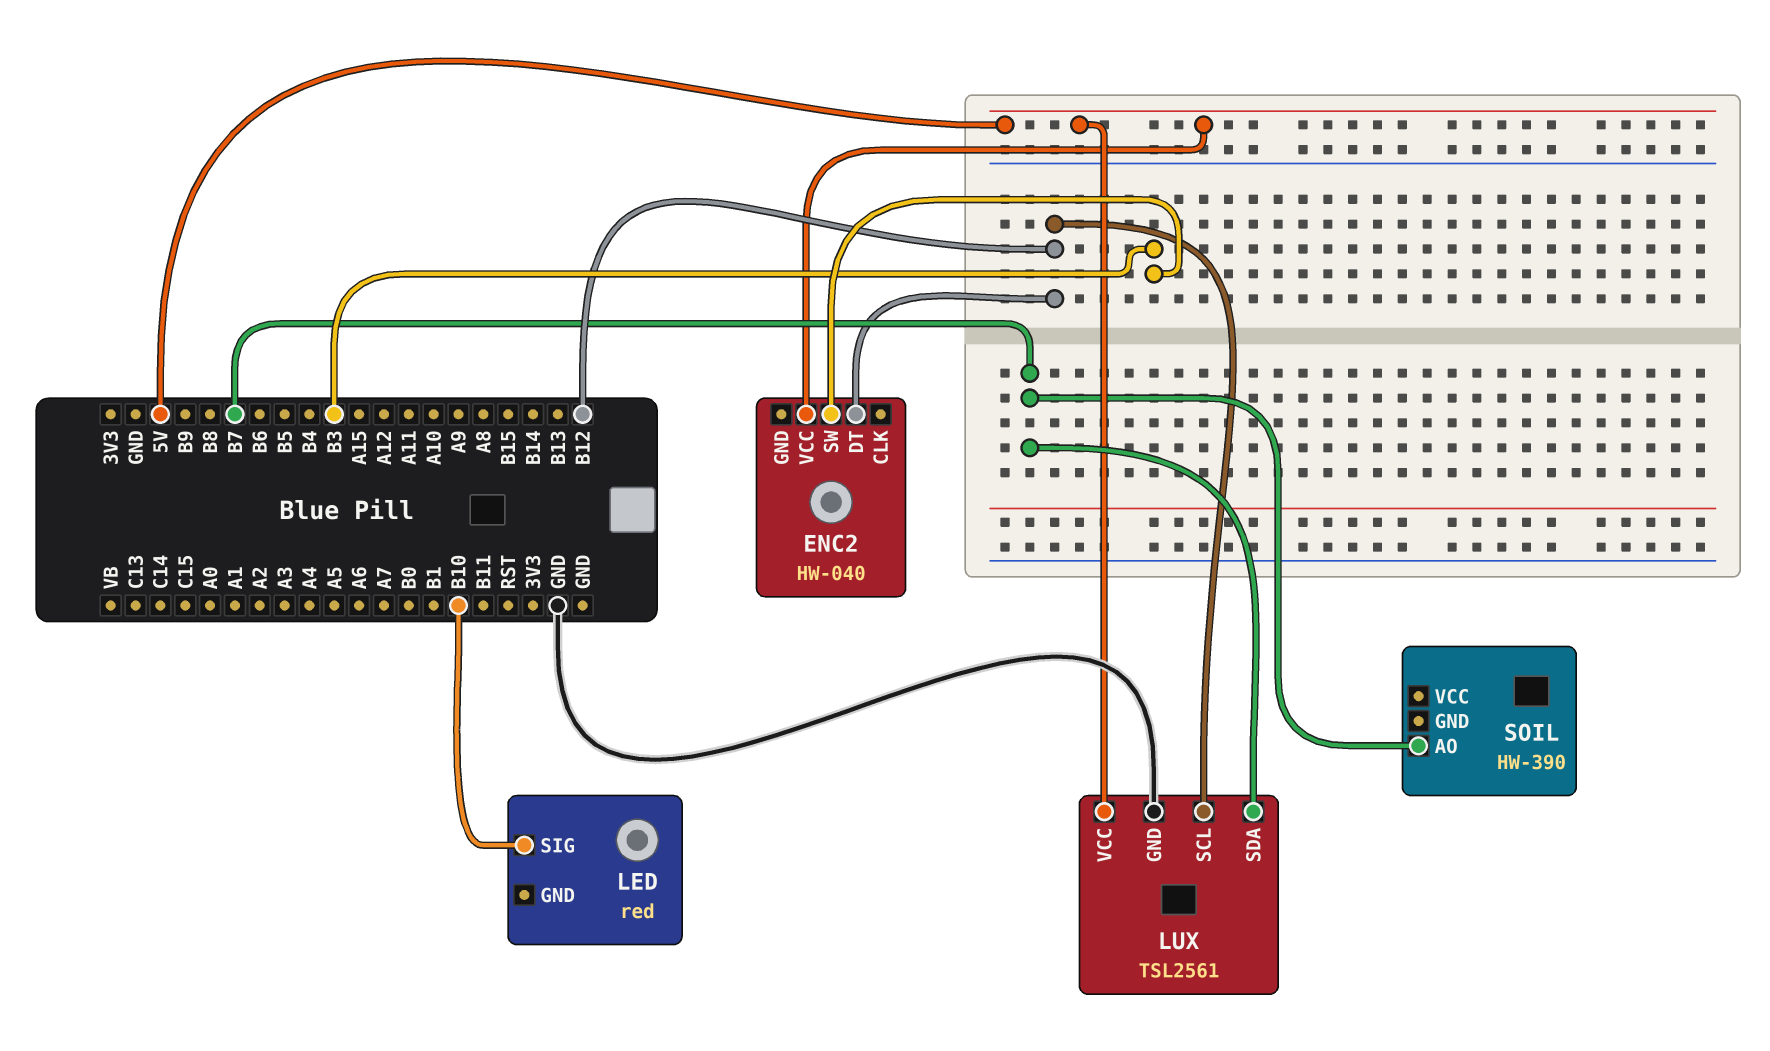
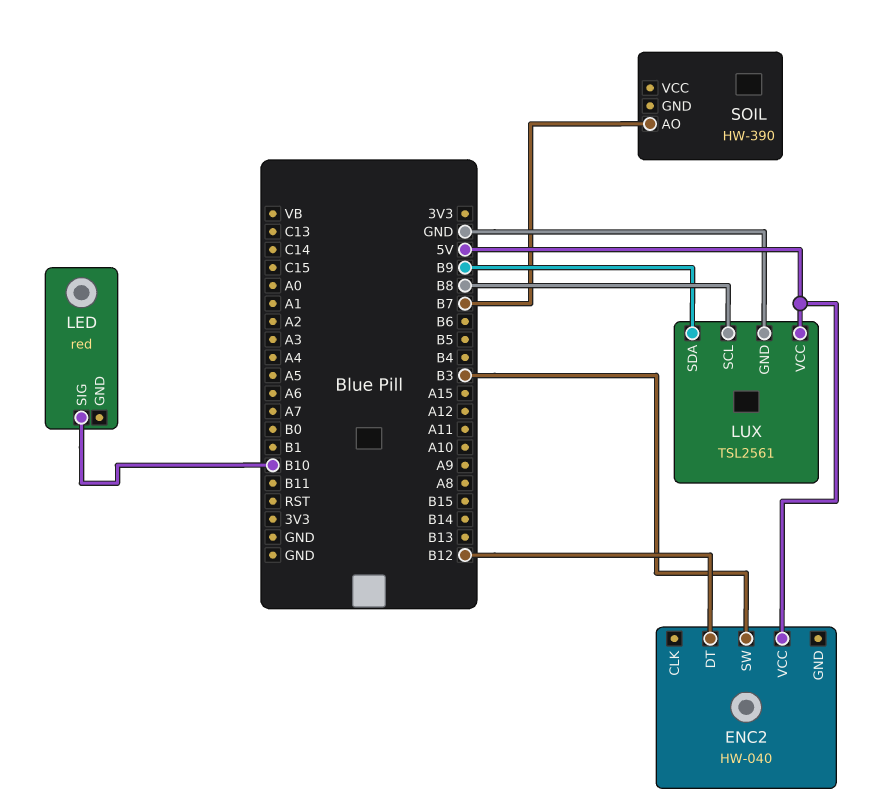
LUX pin SCL: B12 -> B8
LUX pin SDA: B7 -> B9

